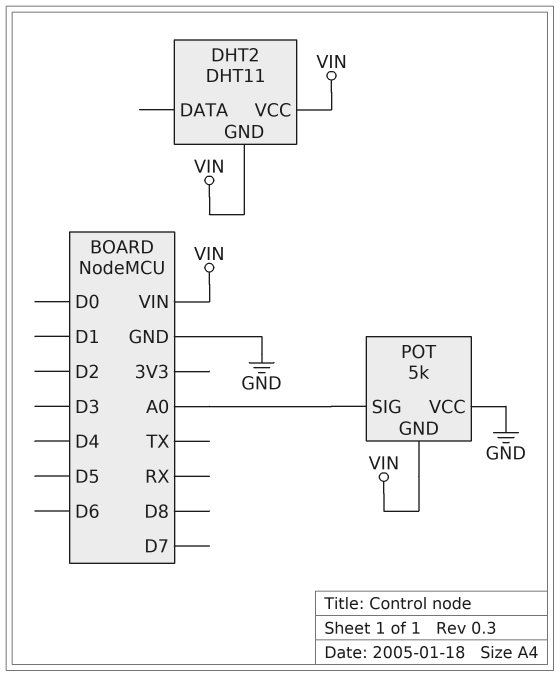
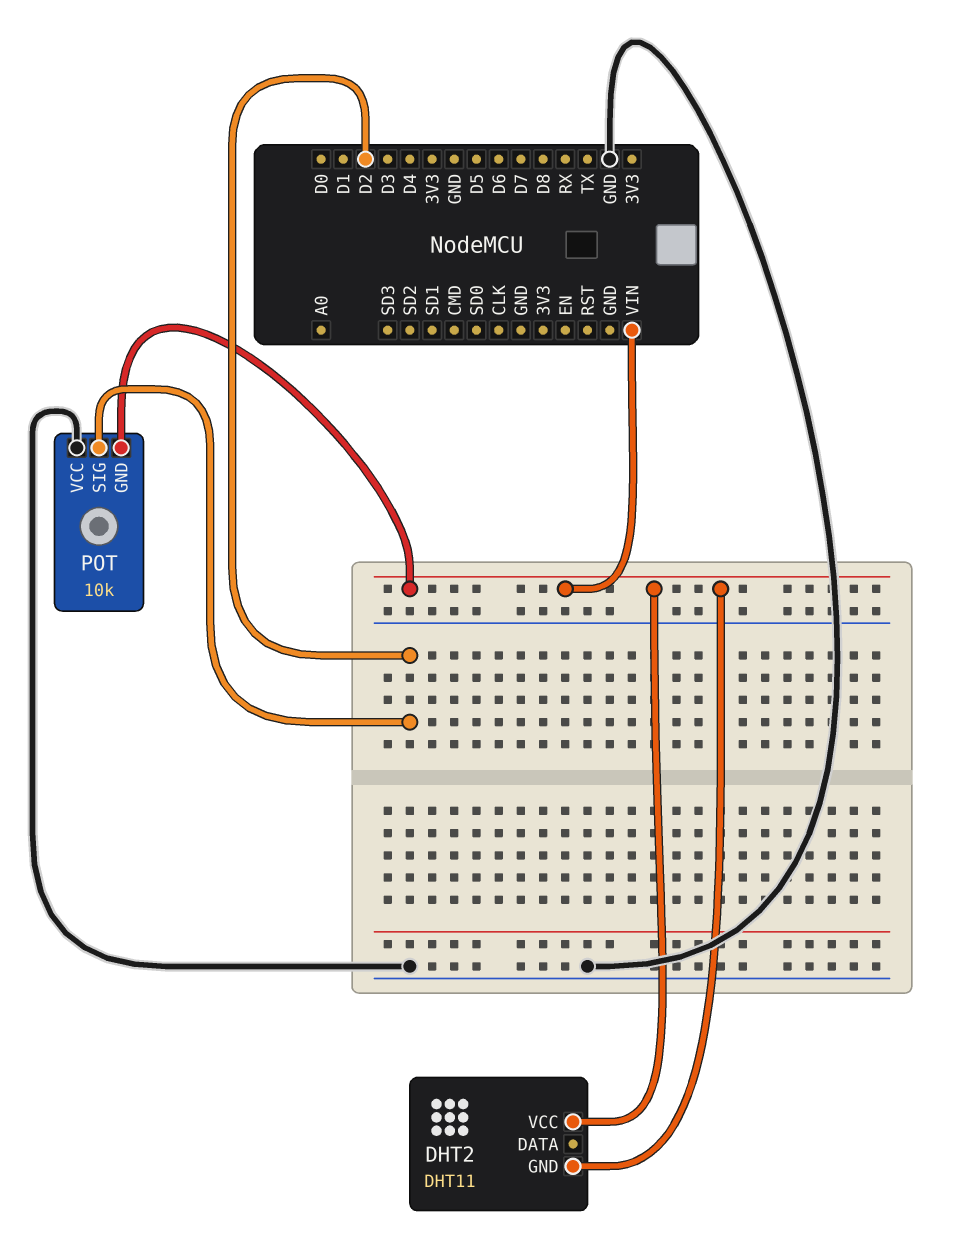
POT: 5k -> 10k
POT pin SIG: A0 -> D2

